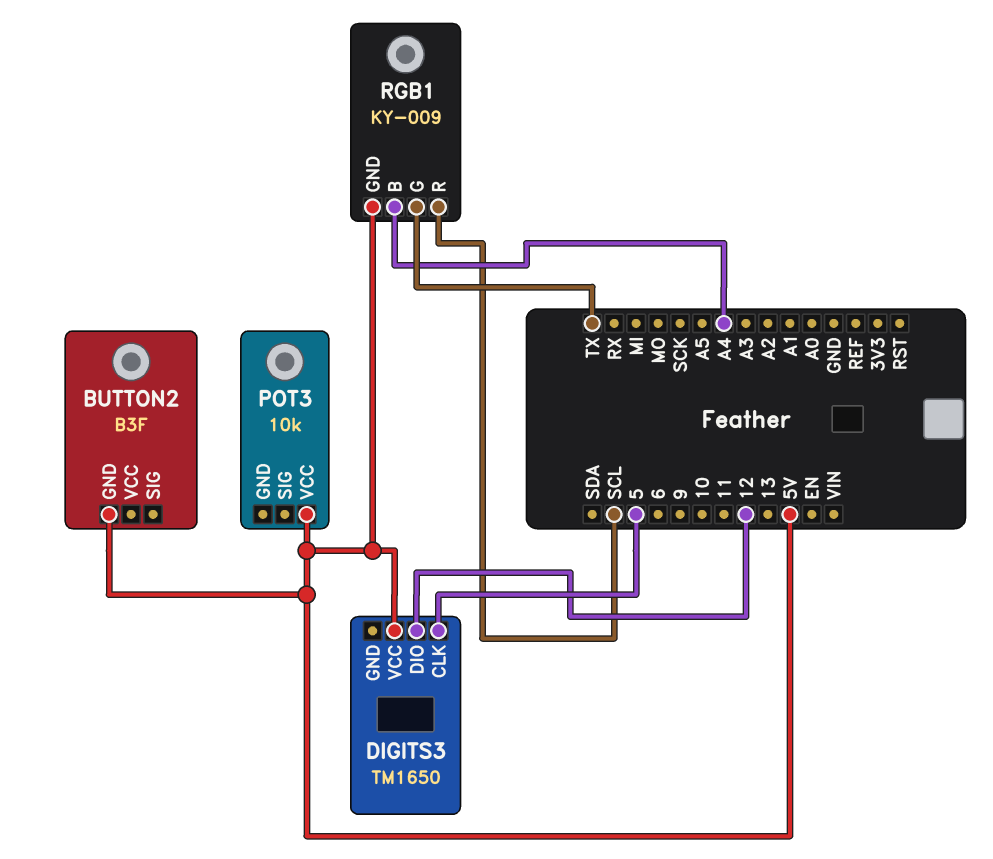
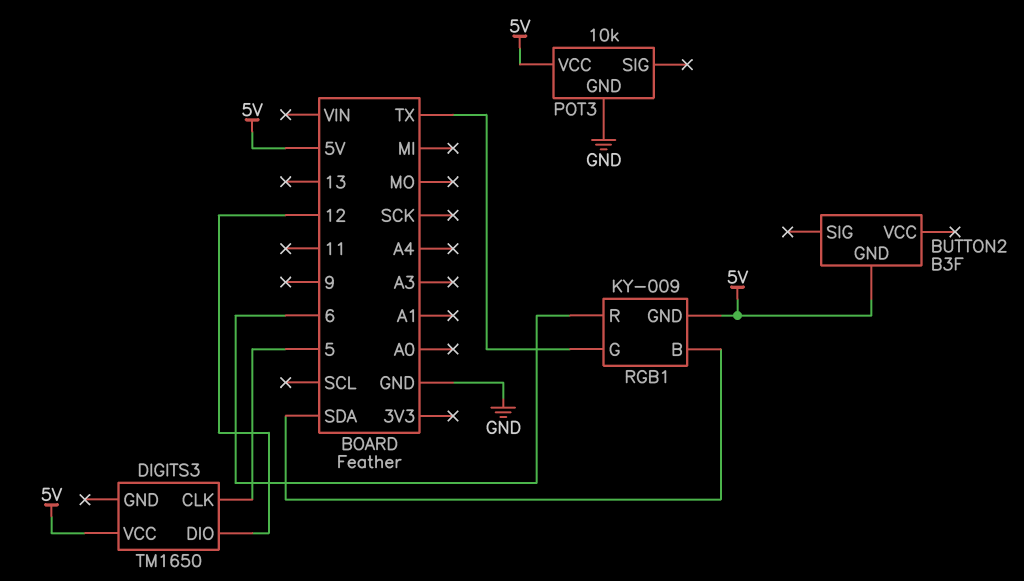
POT3 pin GND: none -> GND
RGB1 pin B: A4 -> SDA
RGB1 pin R: SCL -> 6

